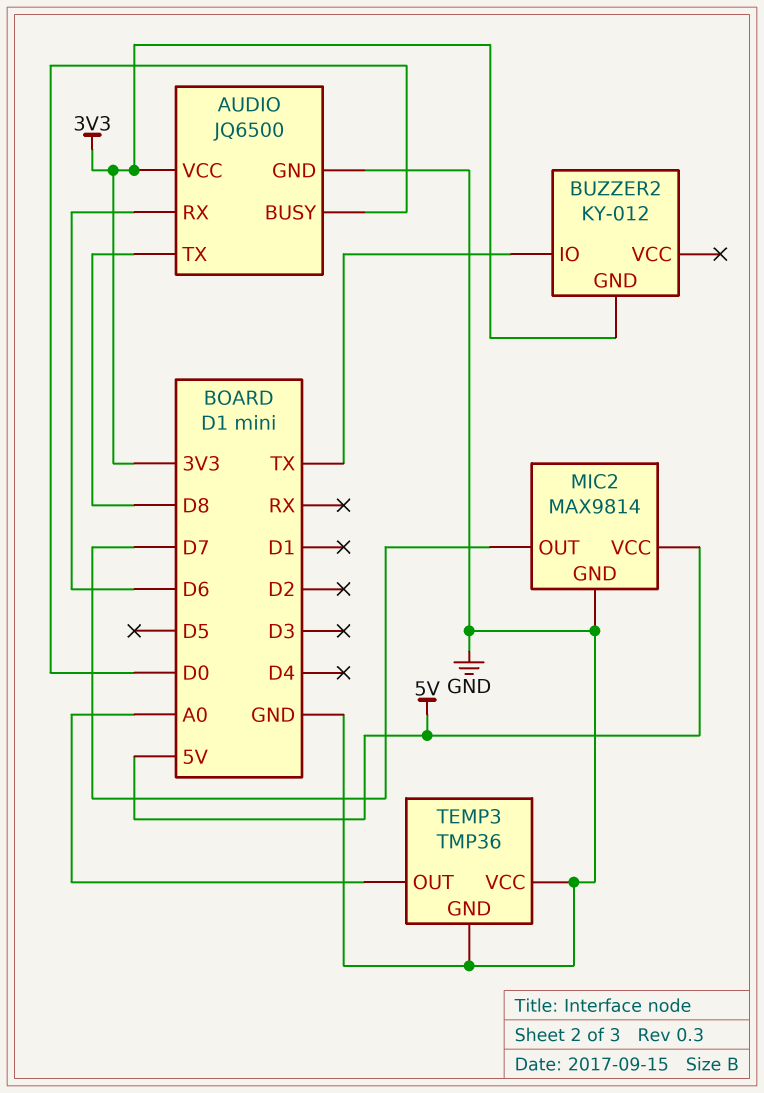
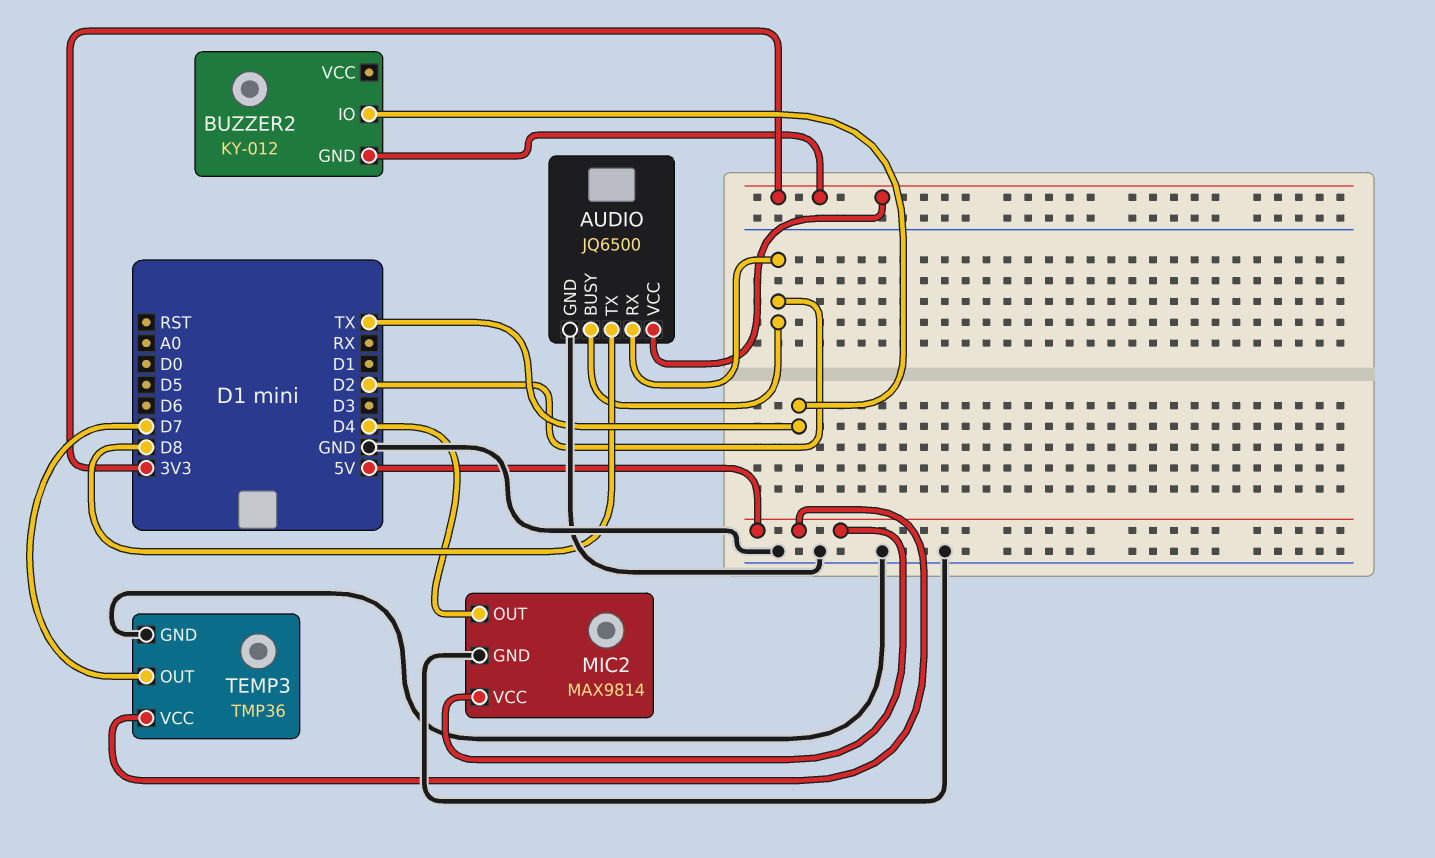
AUDIO pin BUSY: D0 -> D2
AUDIO pin RX: D6 -> D2
MIC2 pin OUT: D7 -> D4
TEMP3 pin OUT: A0 -> D7
TEMP3 pin VCC: GND -> 5V

